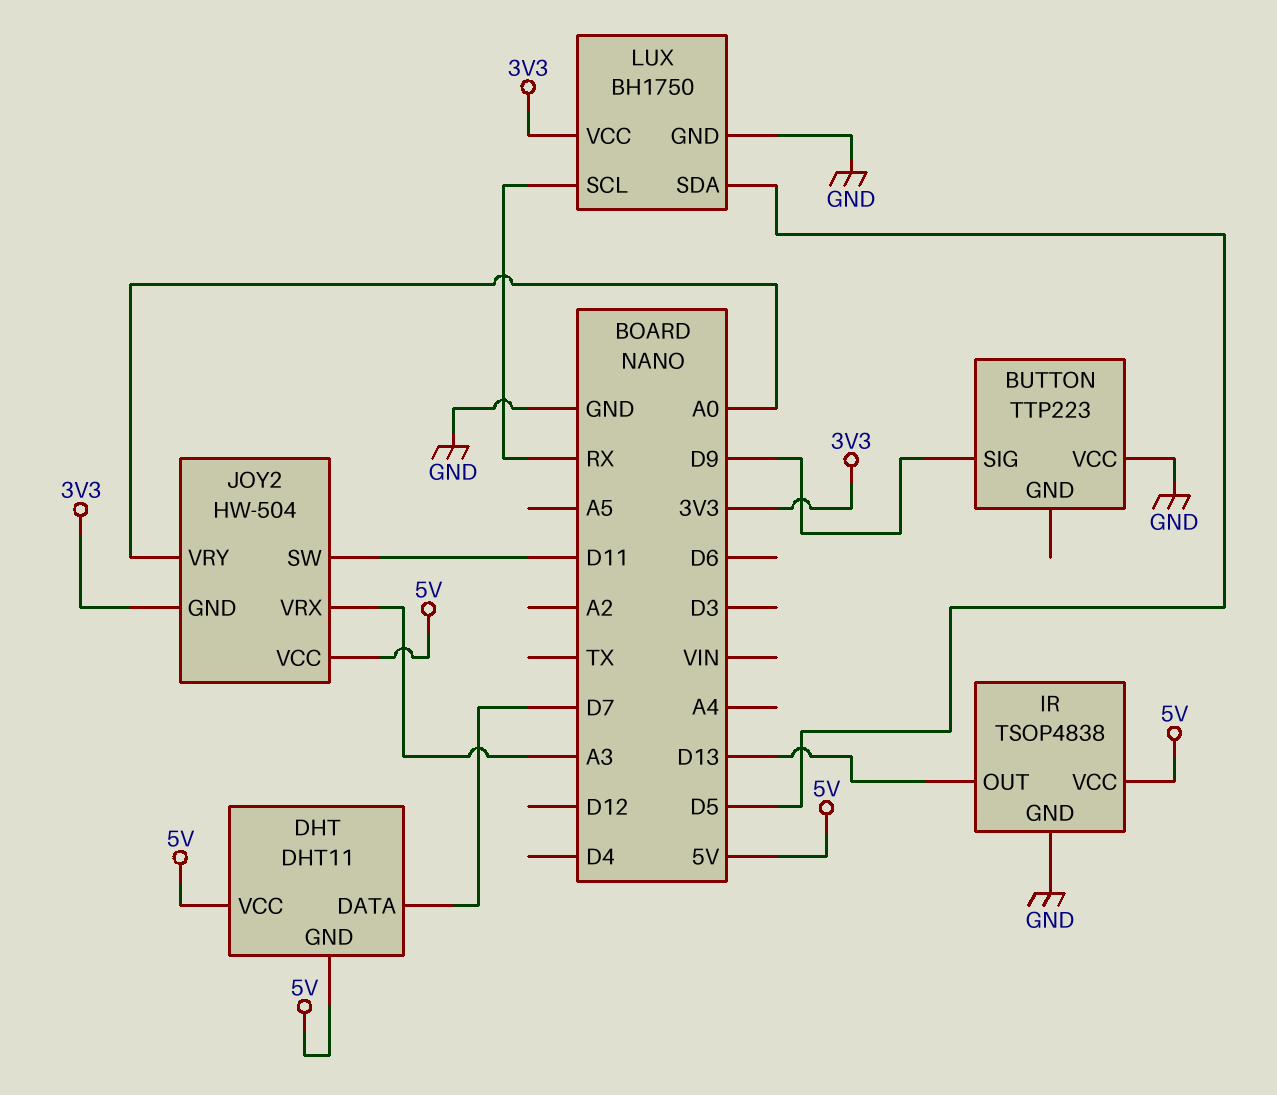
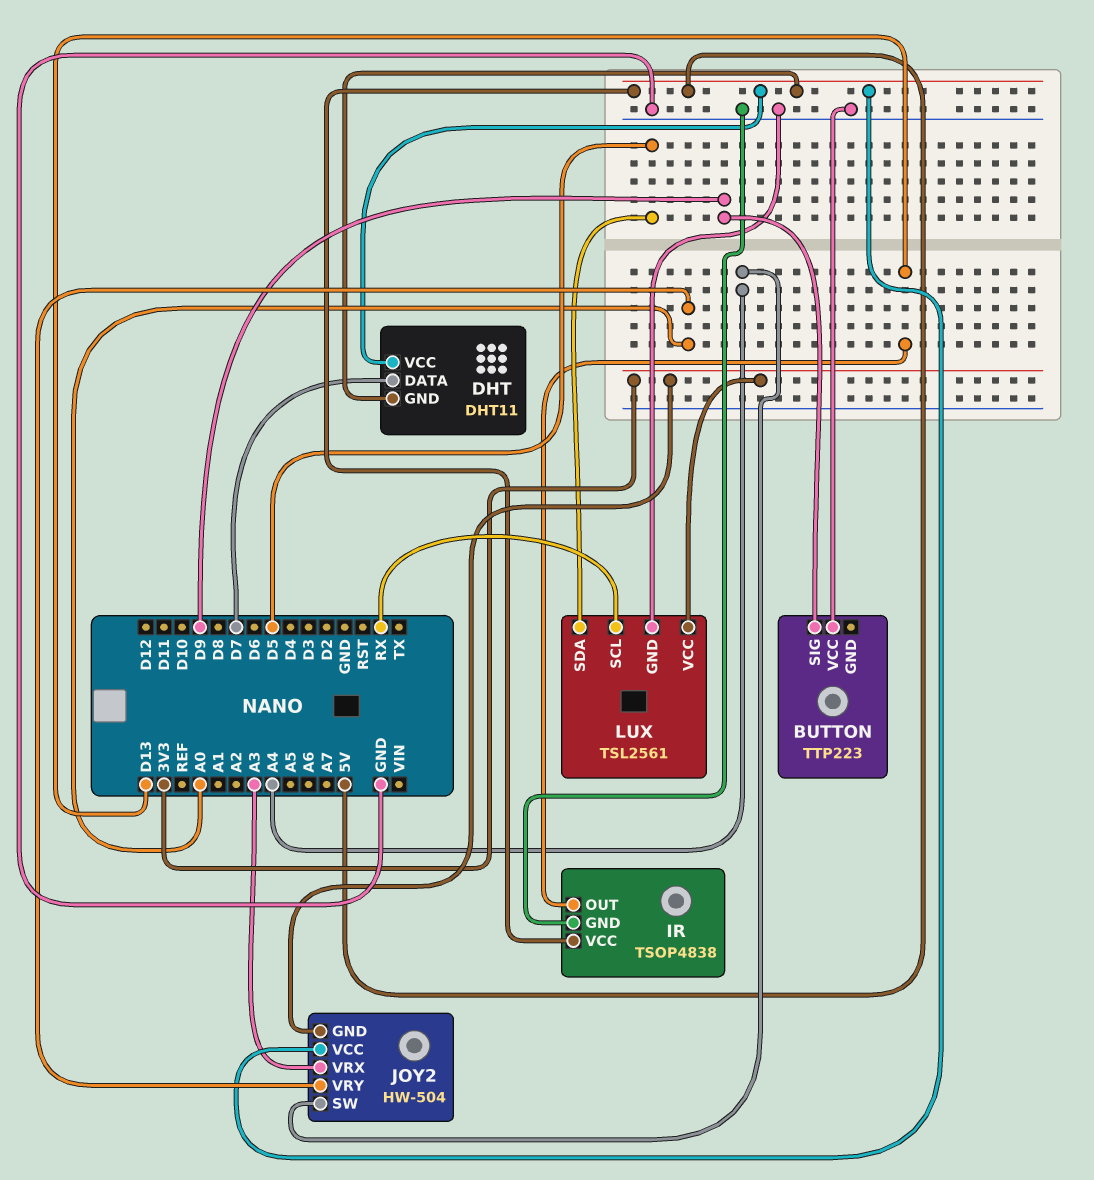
JOY2 pin SW: D11 -> A4
LUX: BH1750 -> TSL2561

